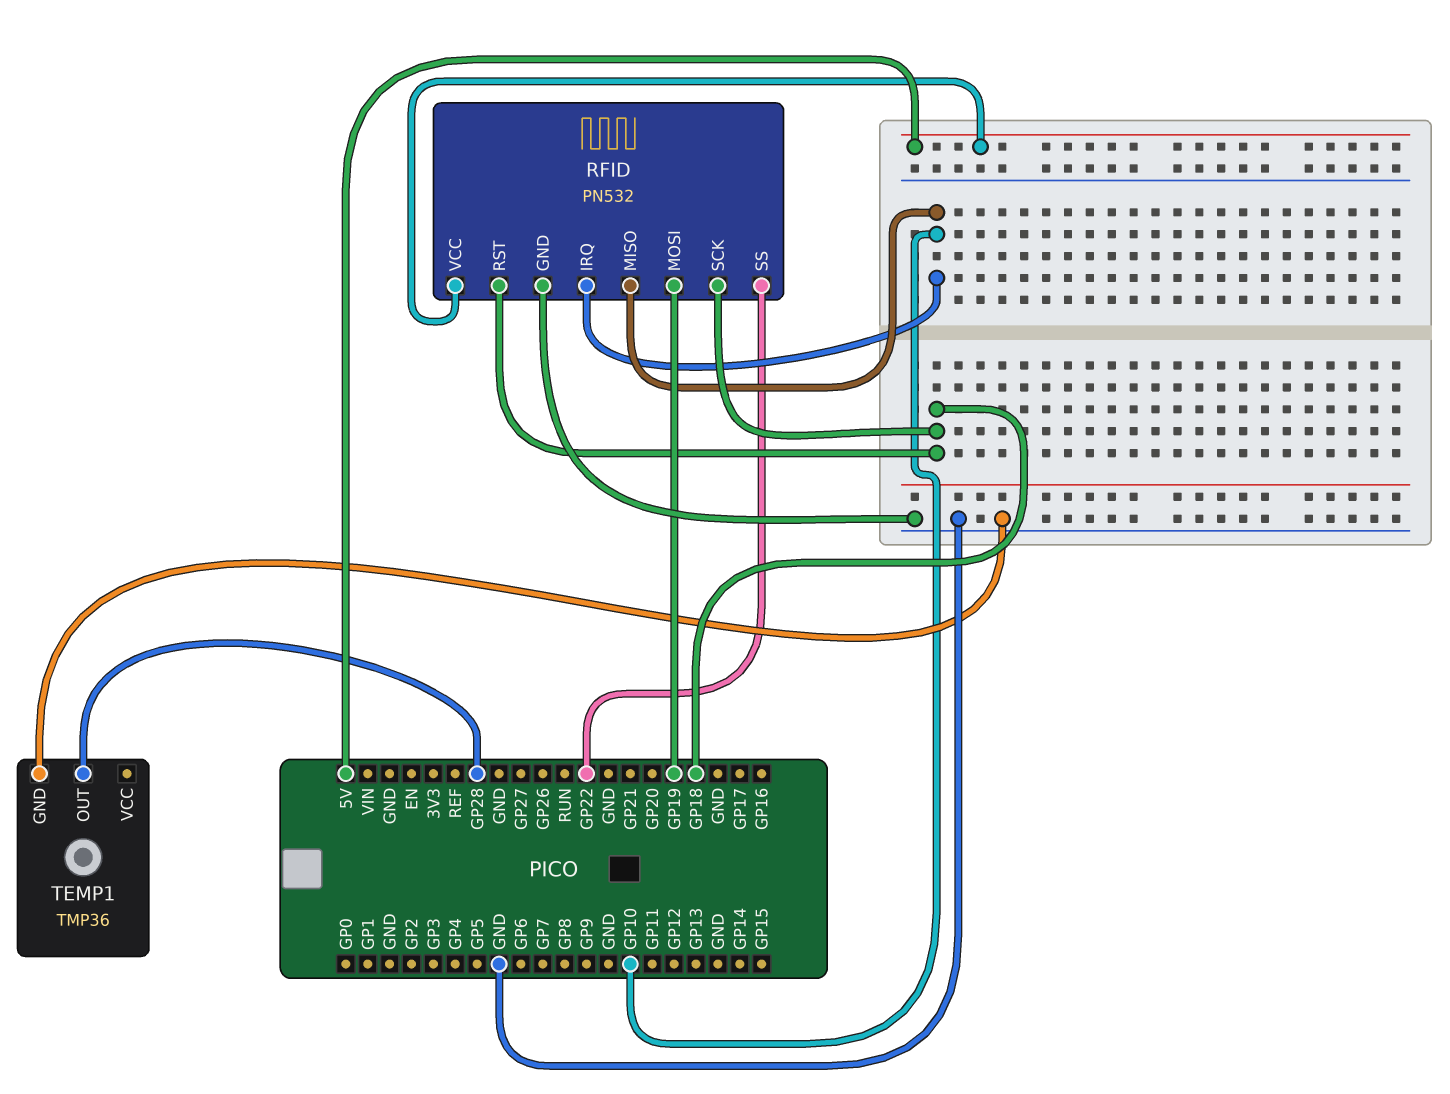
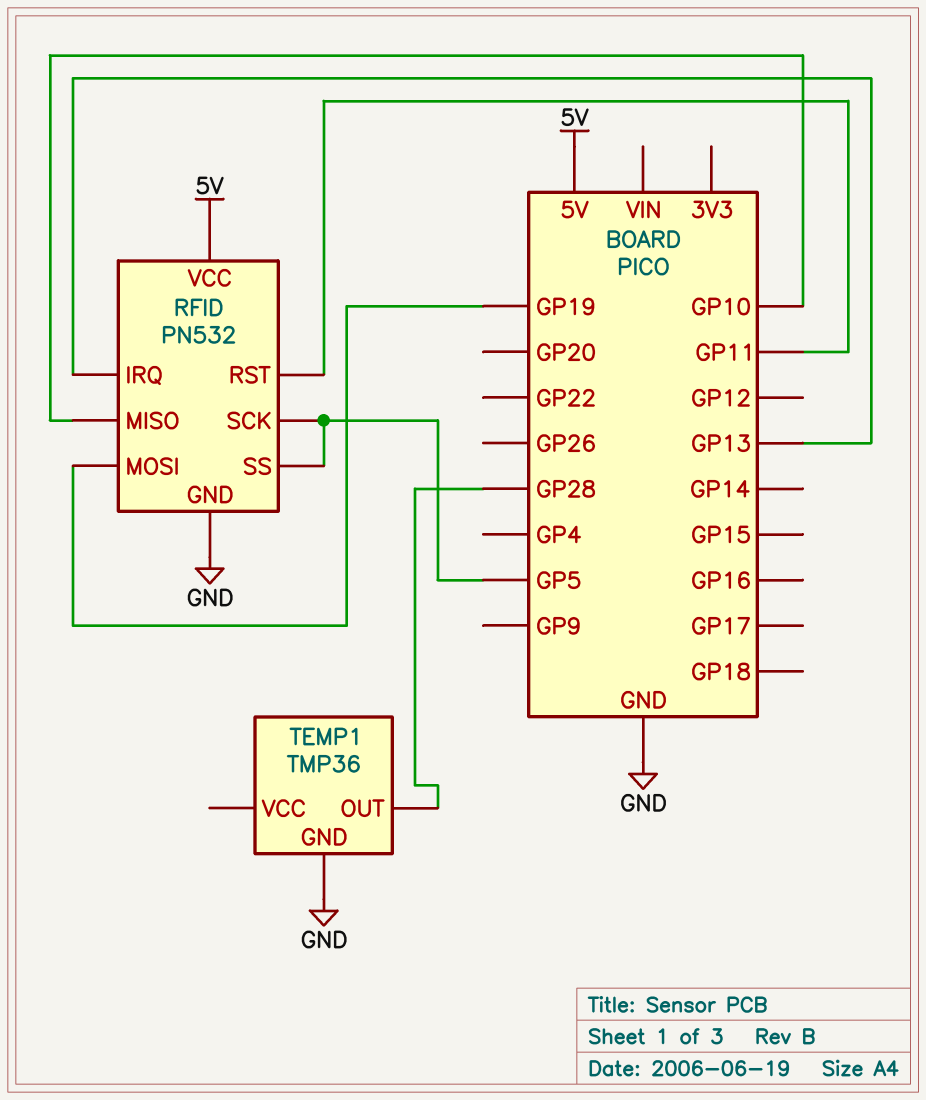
RFID pin IRQ: GP10 -> GP13
RFID pin RST: GP18 -> GP11
RFID pin SCK: GP18 -> GP5
RFID pin SS: GP22 -> GP5

